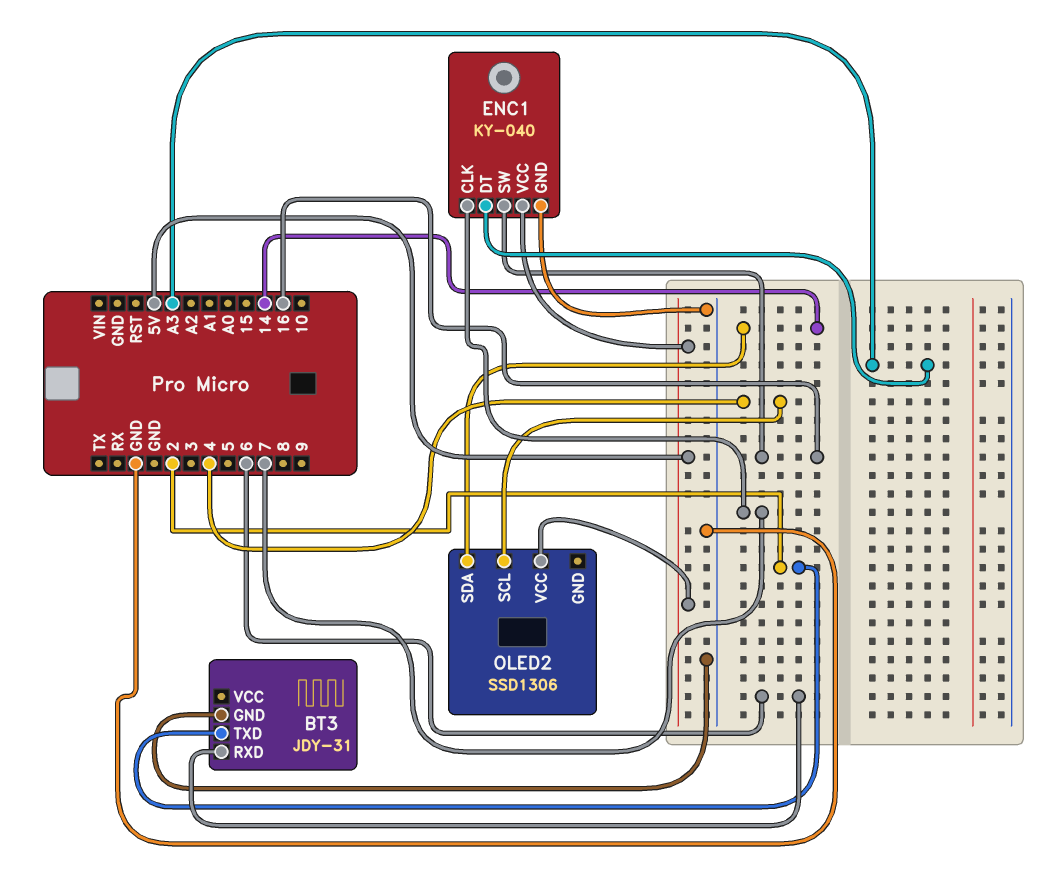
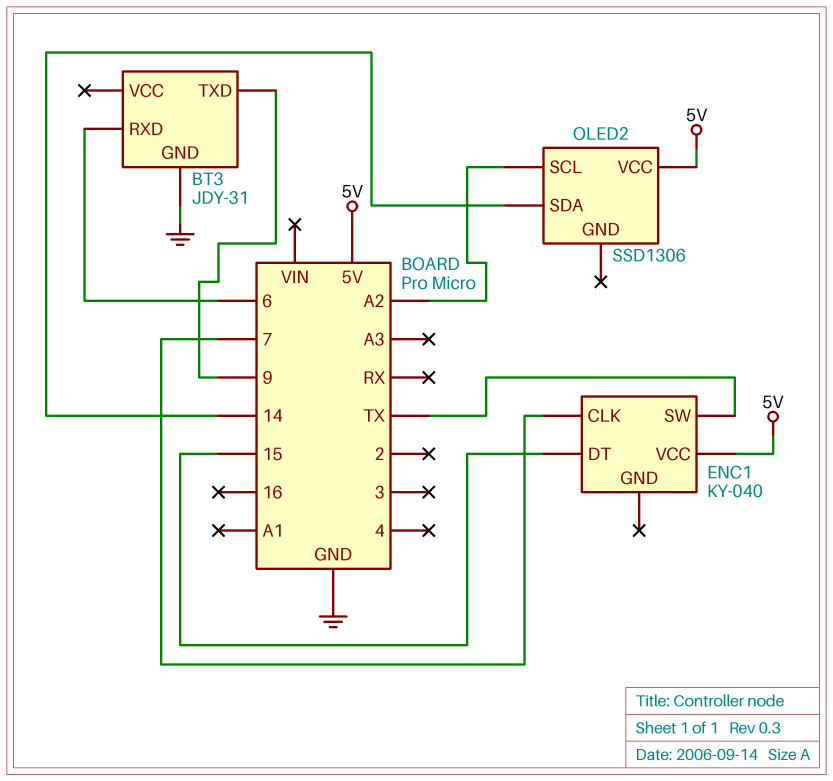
BT3 pin TXD: 2 -> 9
ENC1 pin DT: A3 -> 15
ENC1 pin GND: GND -> none
ENC1 pin SW: 16 -> TX
OLED2 pin SCL: 4 -> A2

